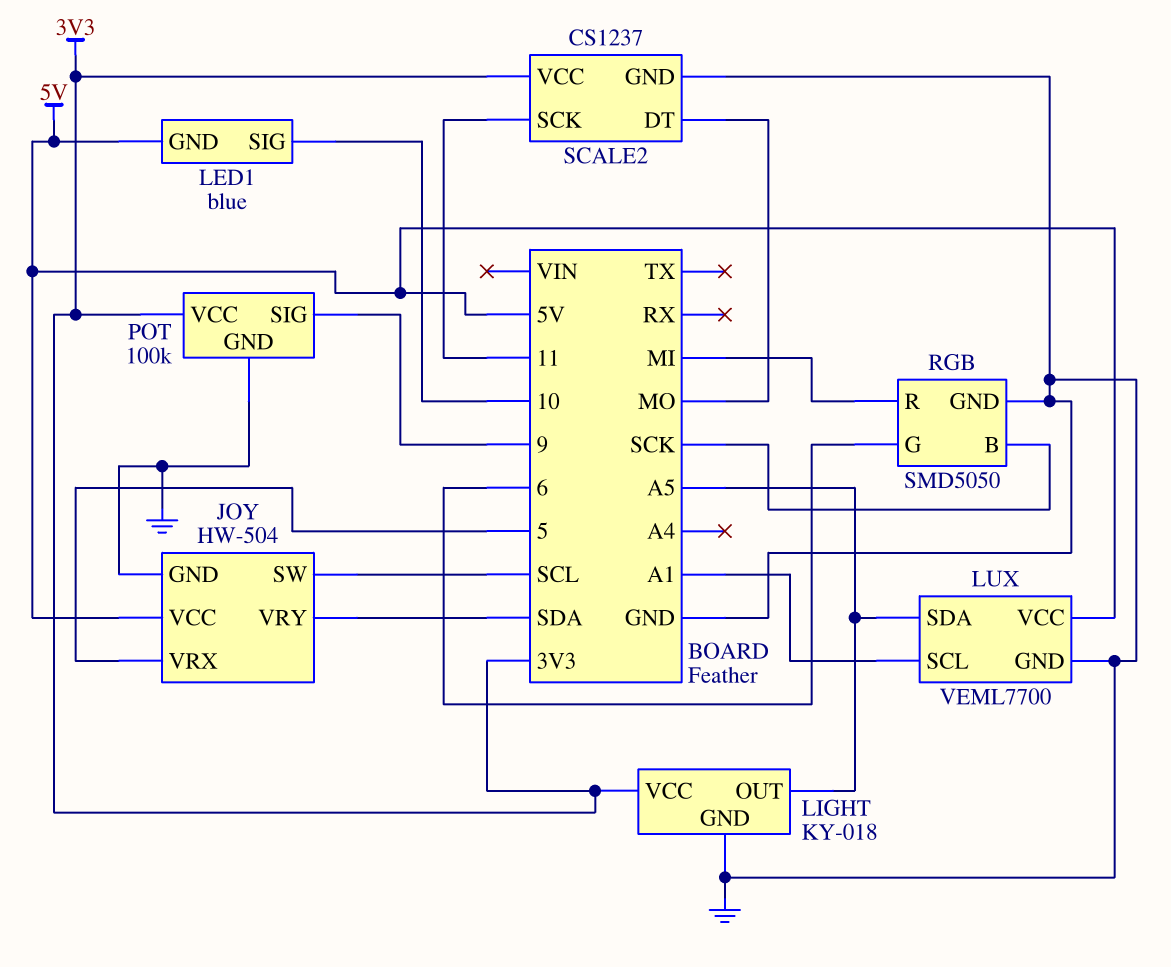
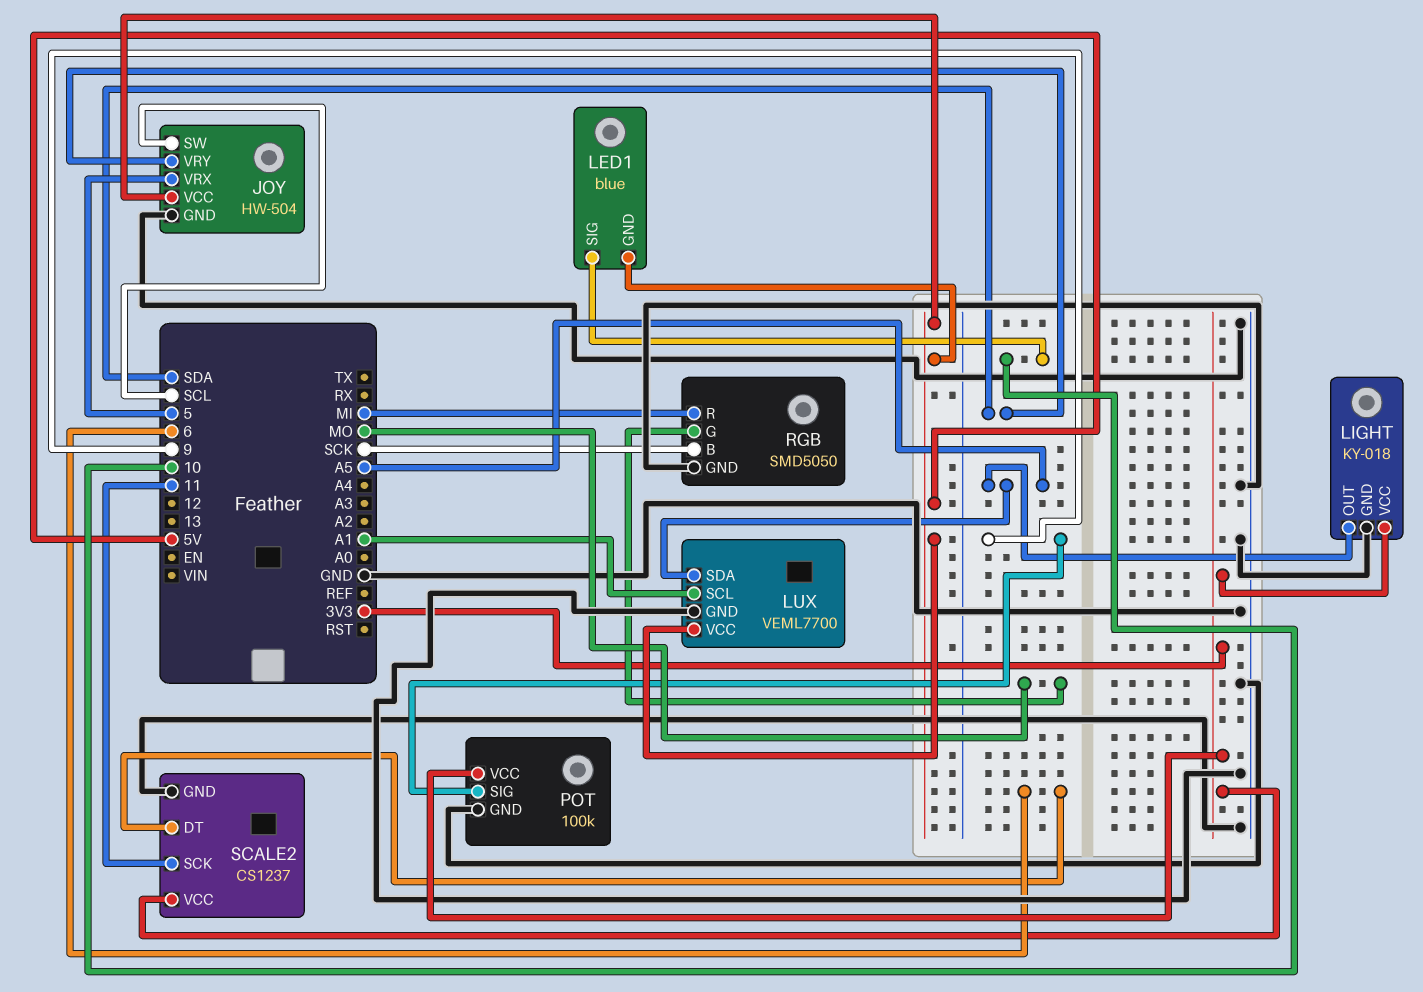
RGB pin G: 6 -> MO
SCALE2 pin DT: MO -> 6

